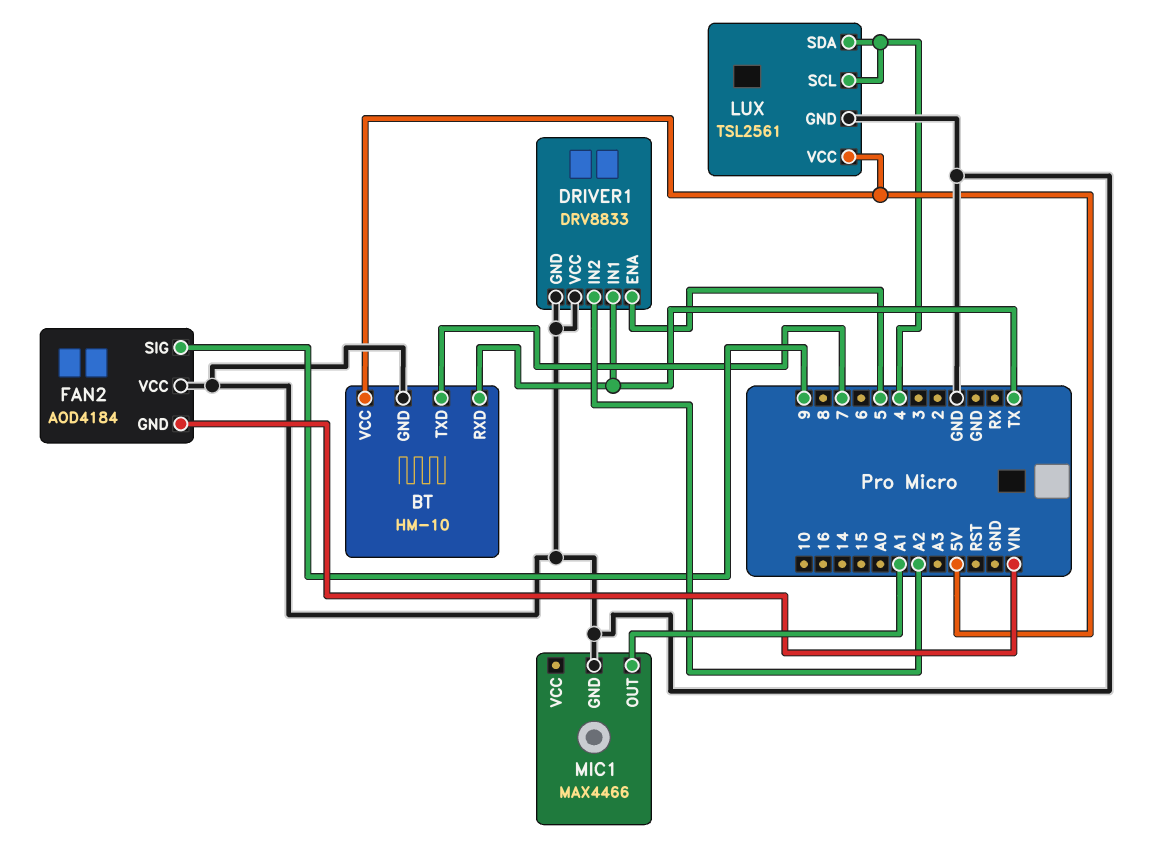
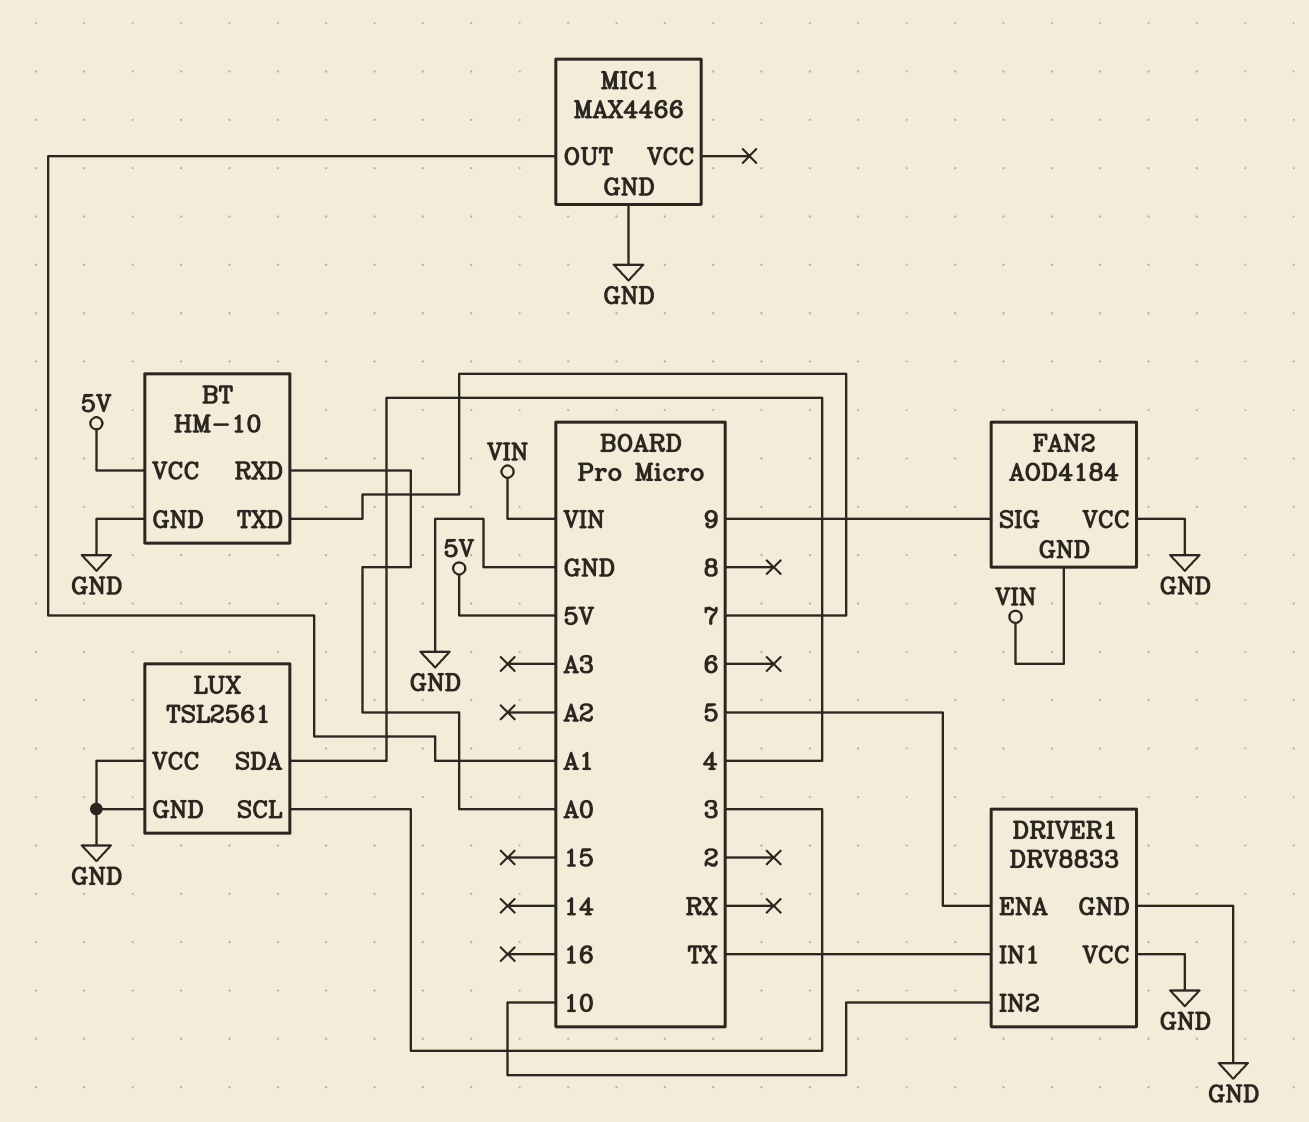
BT pin RXD: TX -> A0
DRIVER1 pin IN2: A2 -> 10
LUX pin SCL: 4 -> 3
LUX pin VCC: 5V -> GND

